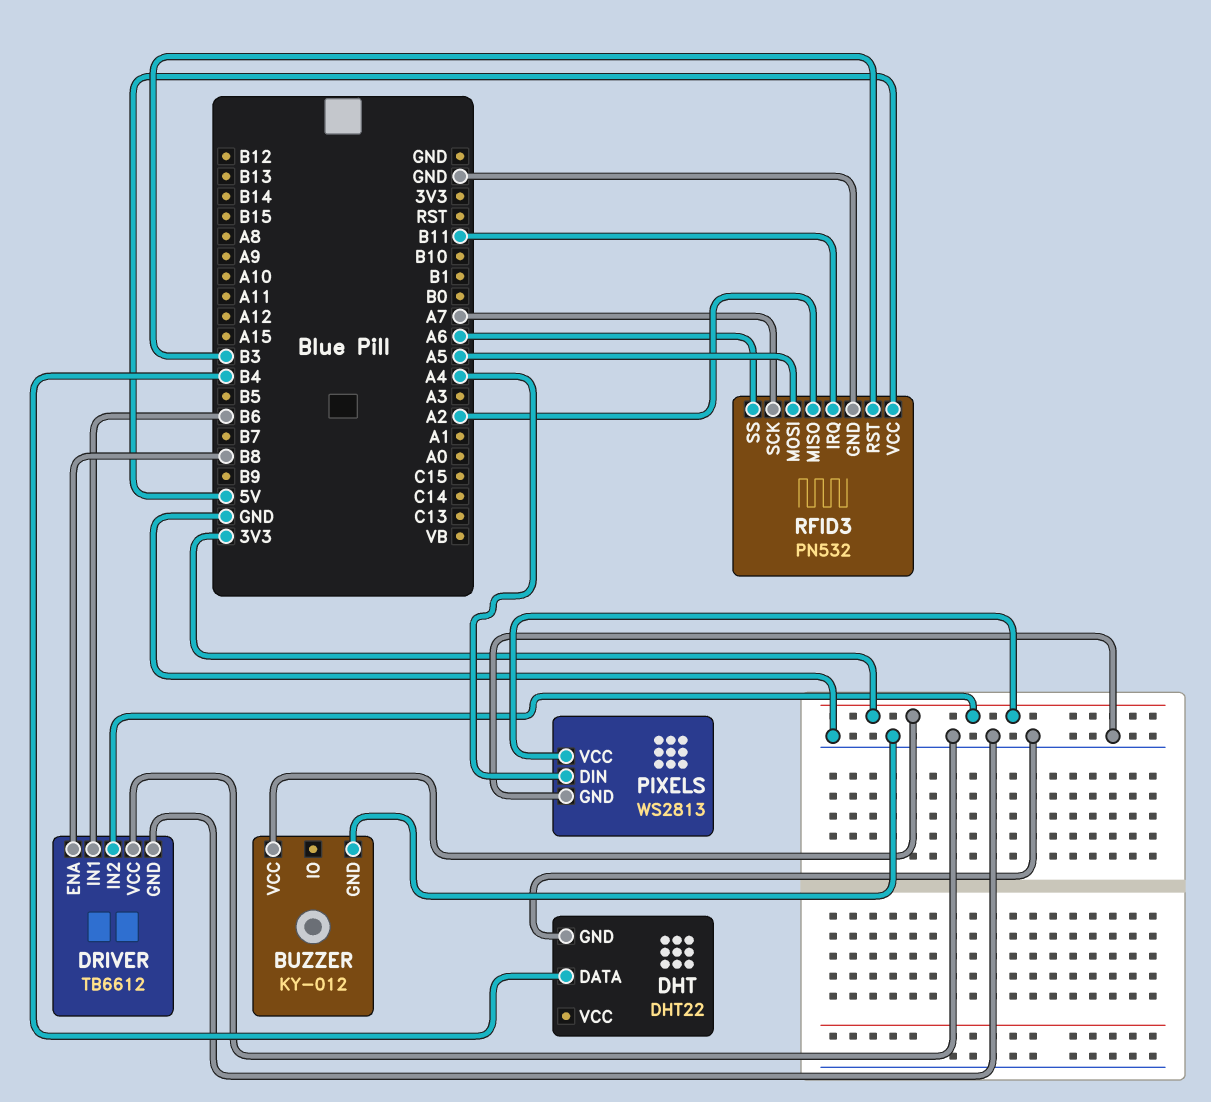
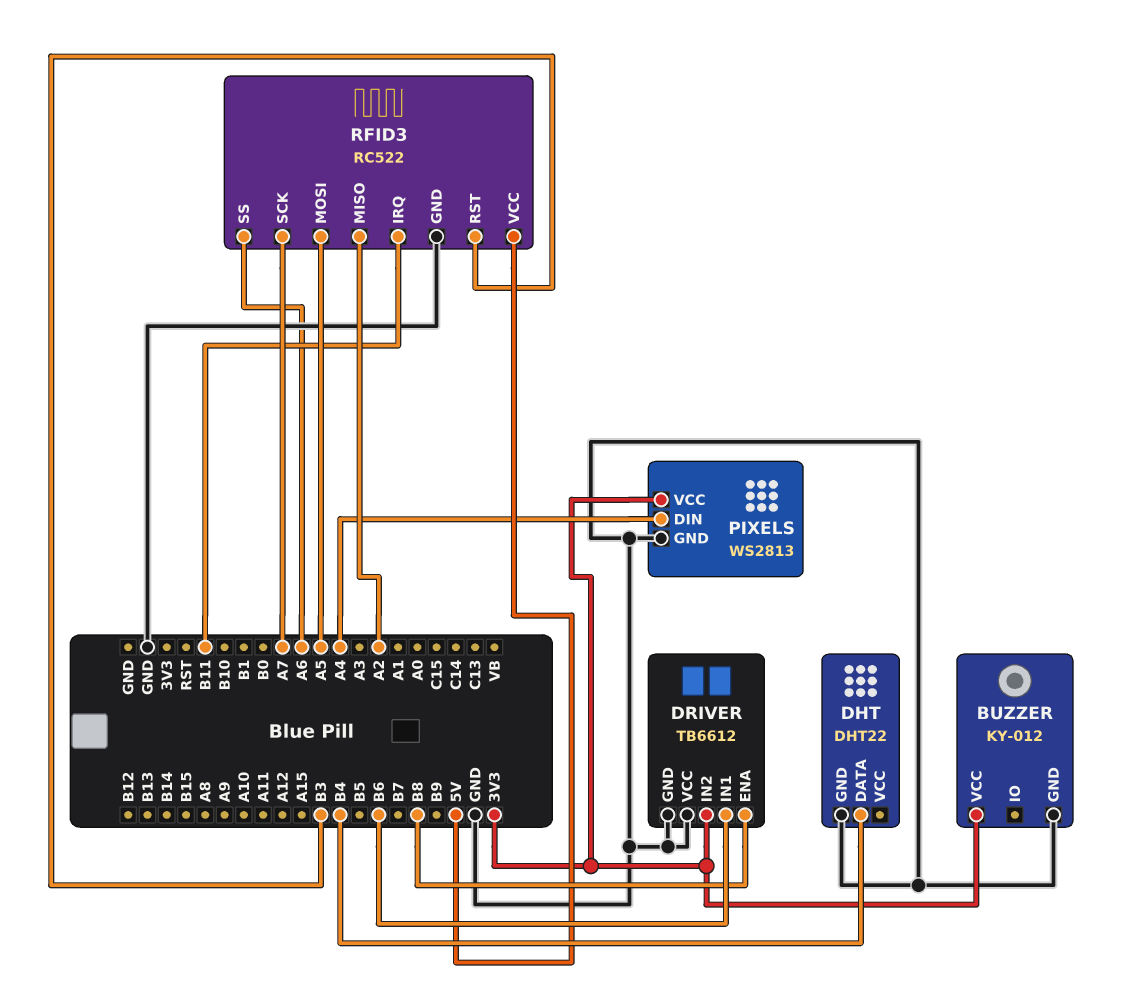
RFID3: PN532 -> RC522

